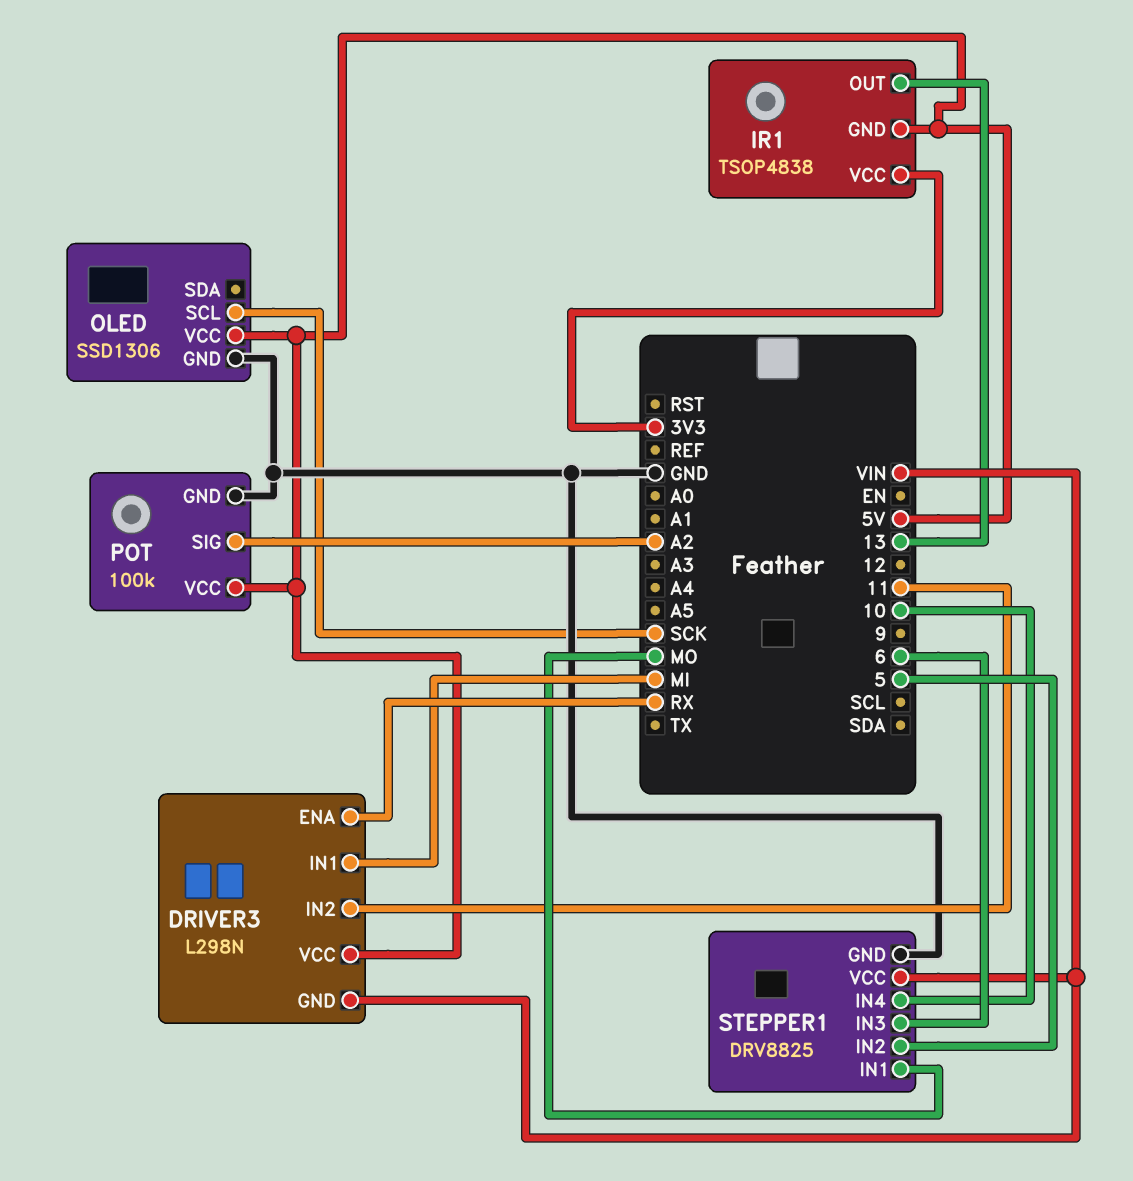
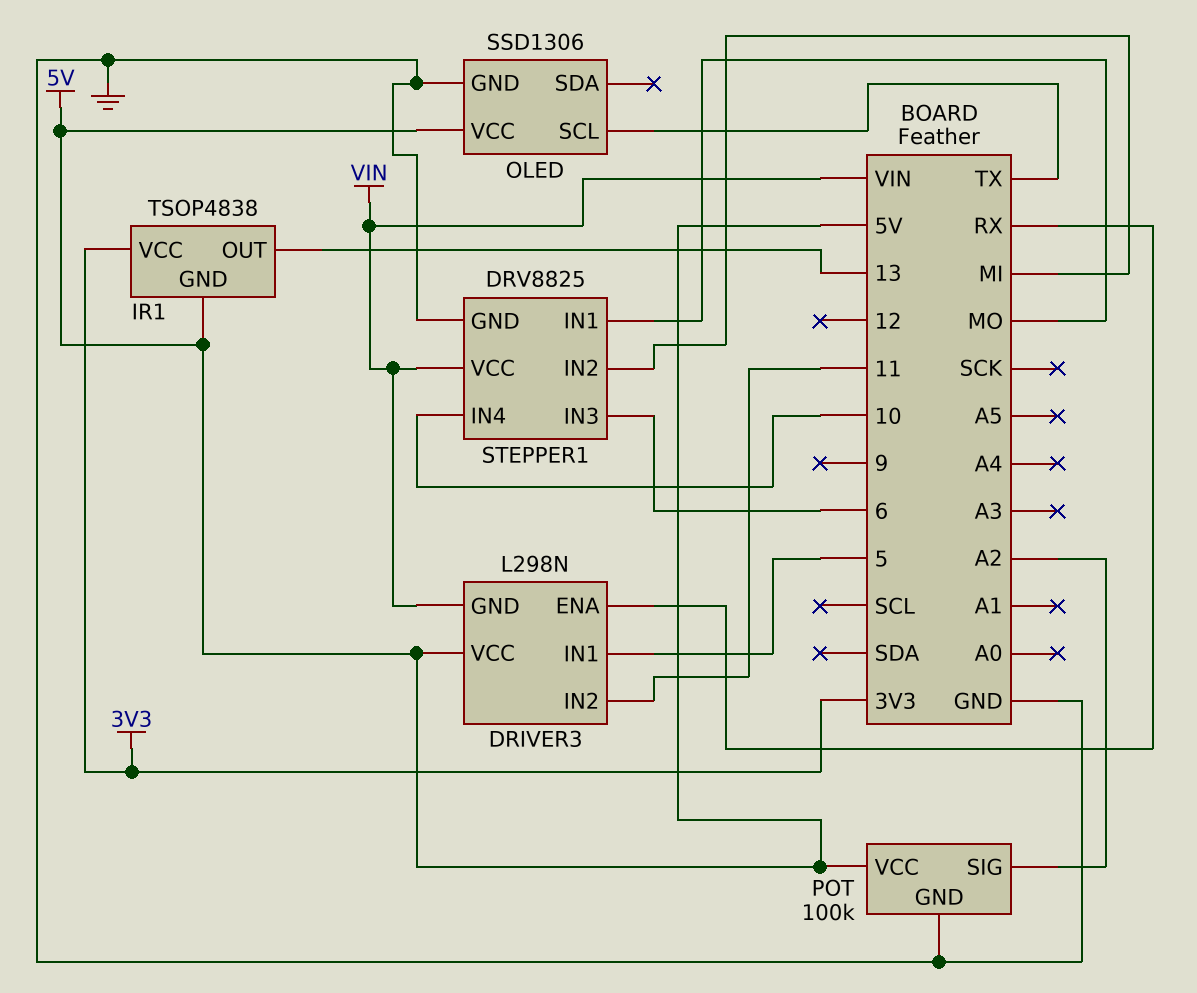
DRIVER3 pin IN1: MI -> 5
OLED pin SCL: SCK -> TX
STEPPER1 pin IN2: 5 -> MI

